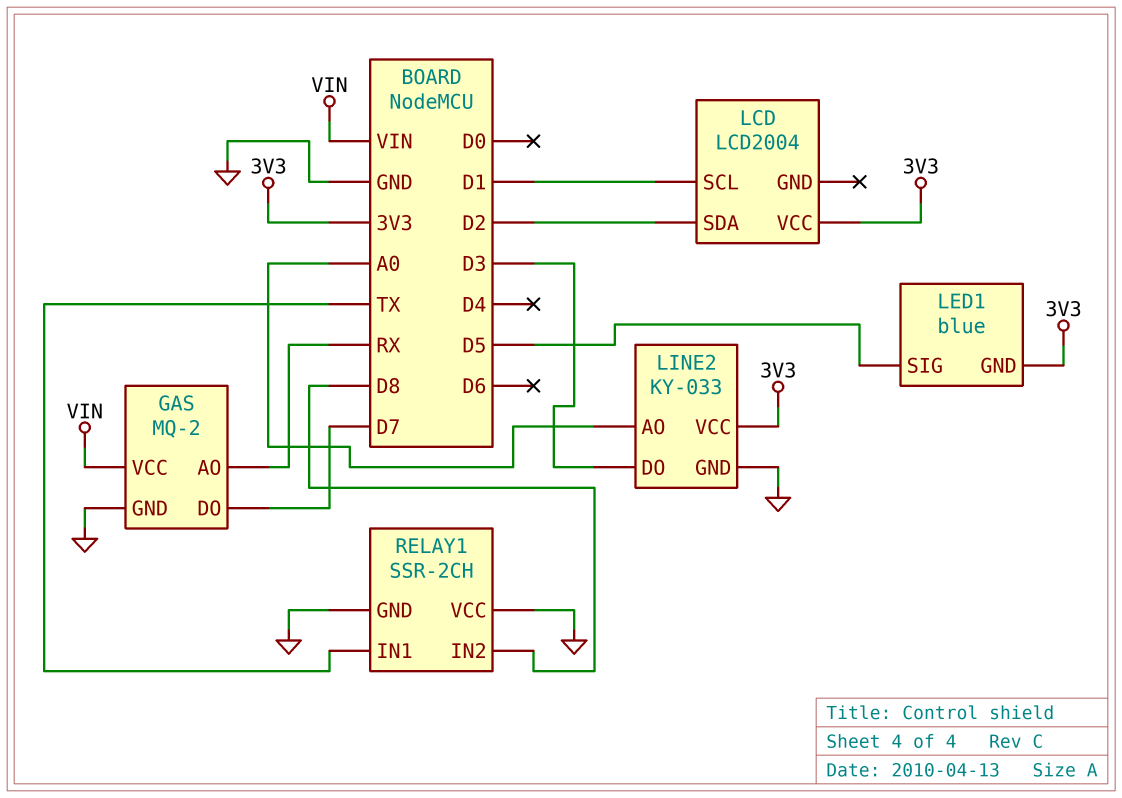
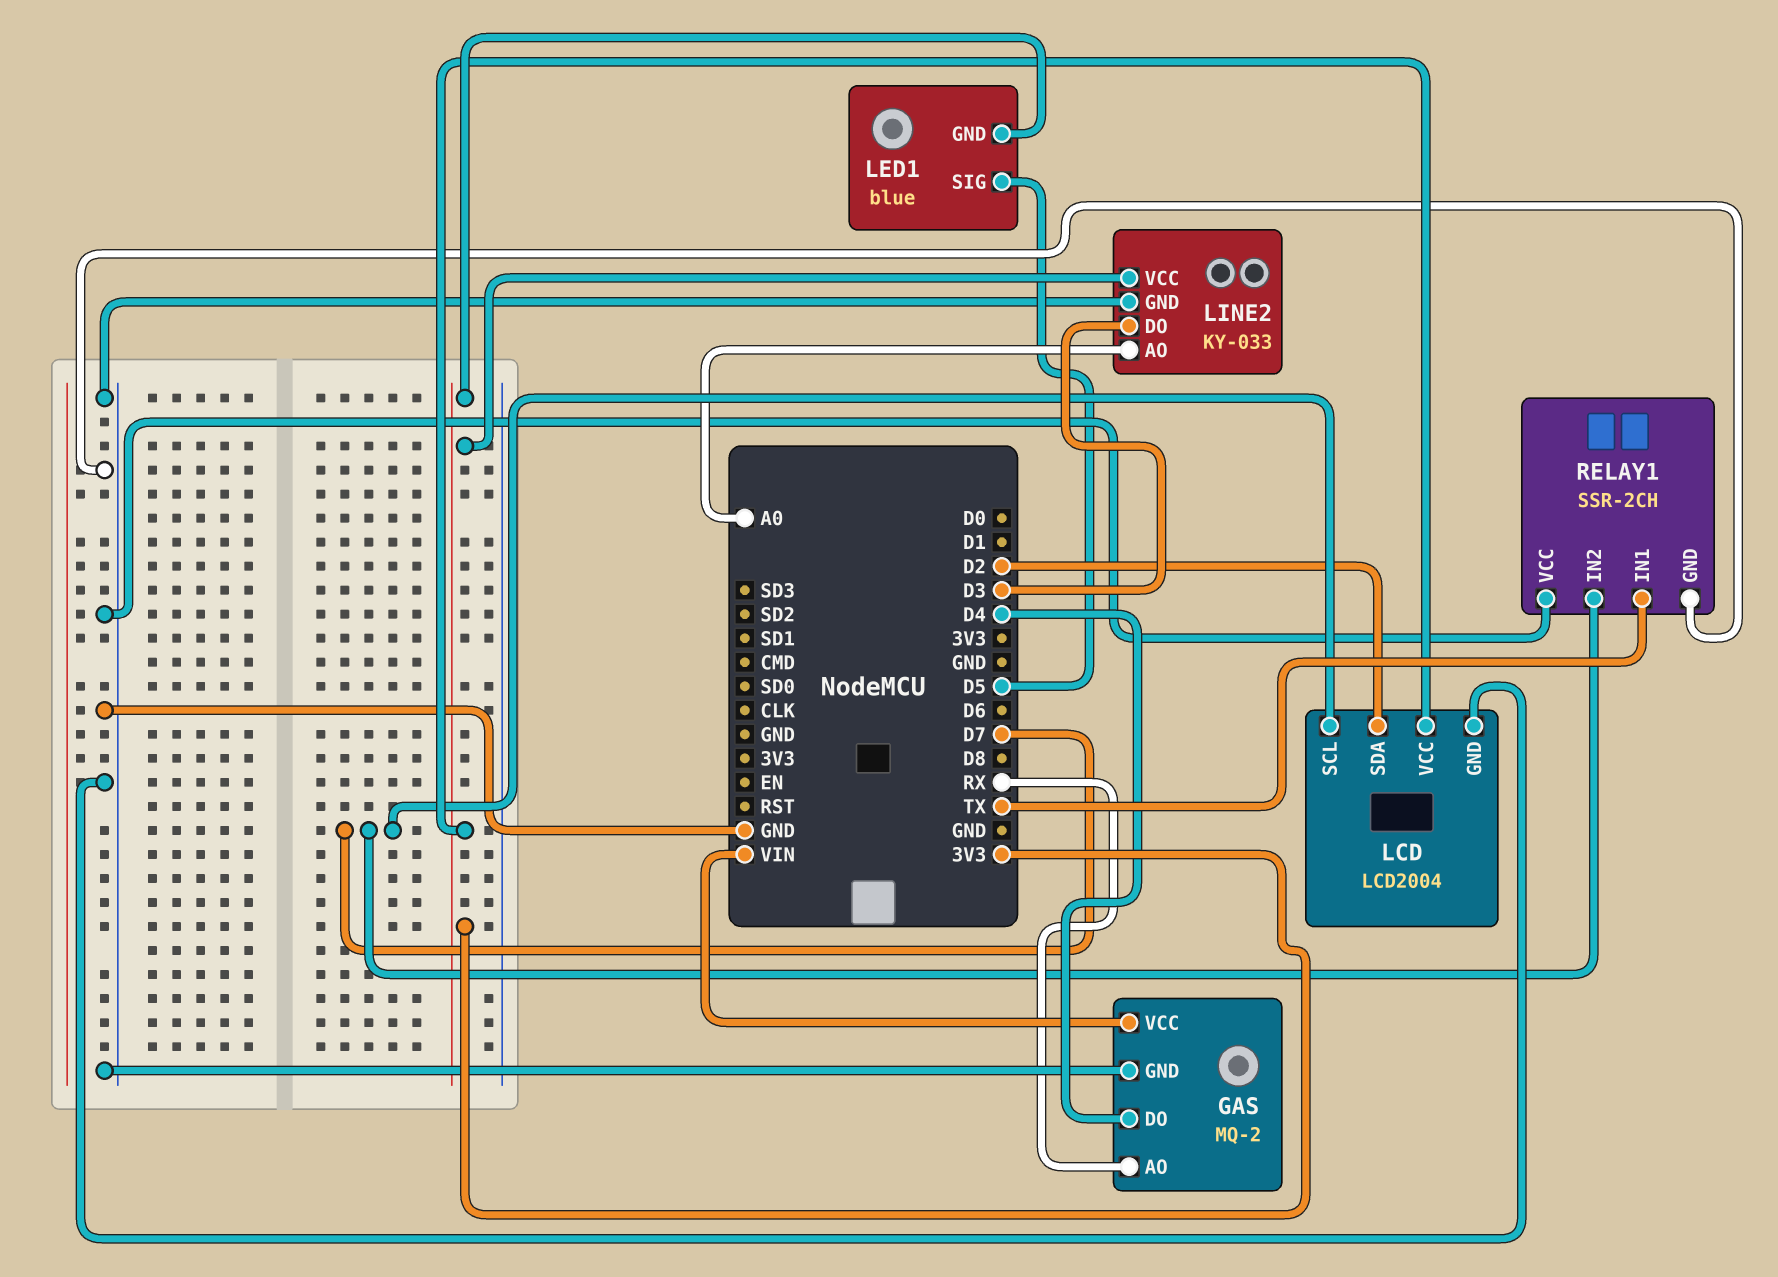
GAS pin DO: D7 -> D4
LCD pin GND: none -> GND
LCD pin SCL: D1 -> D7
RELAY1 pin IN2: D8 -> D7

